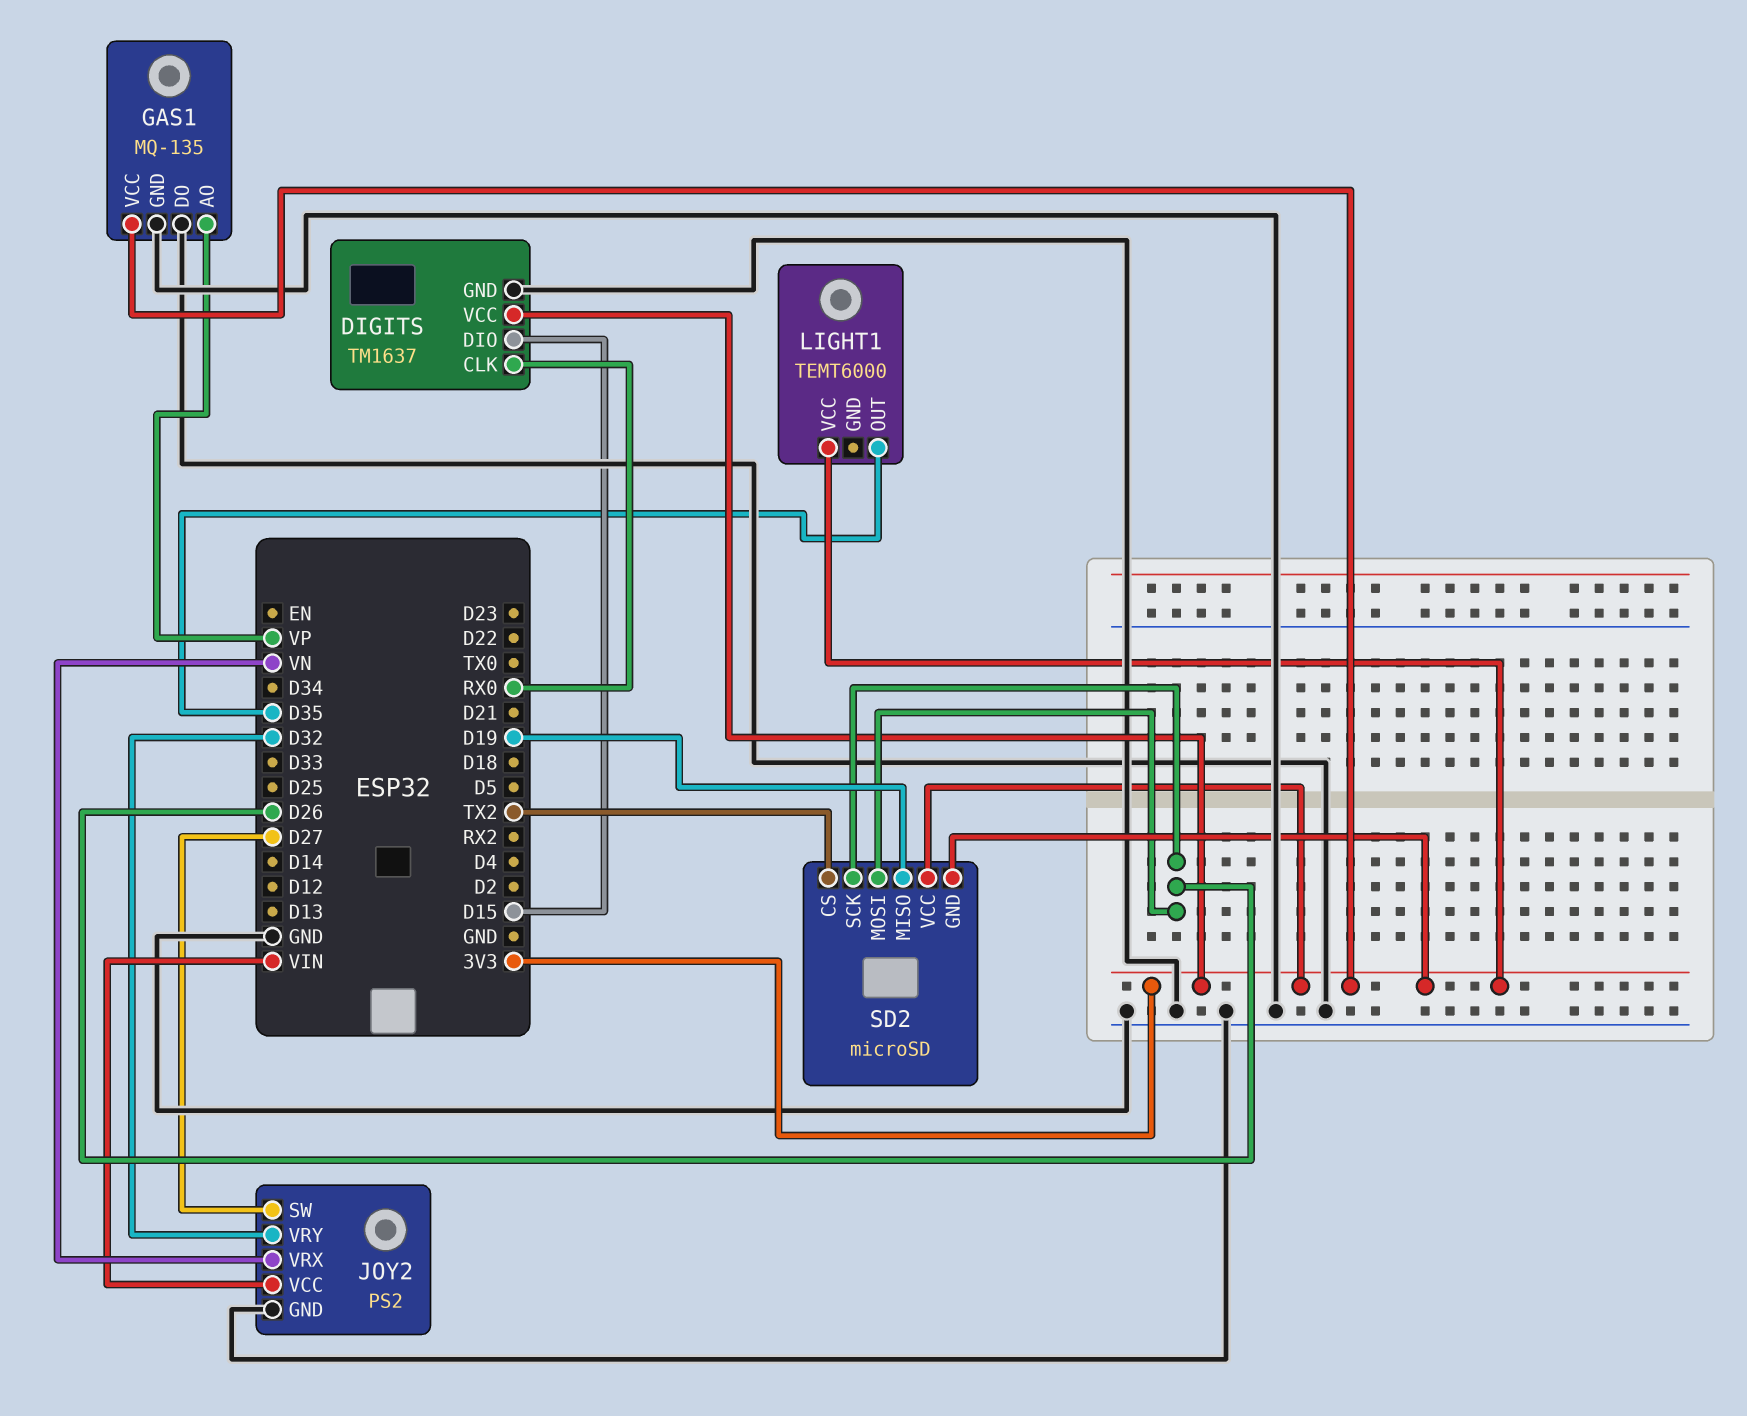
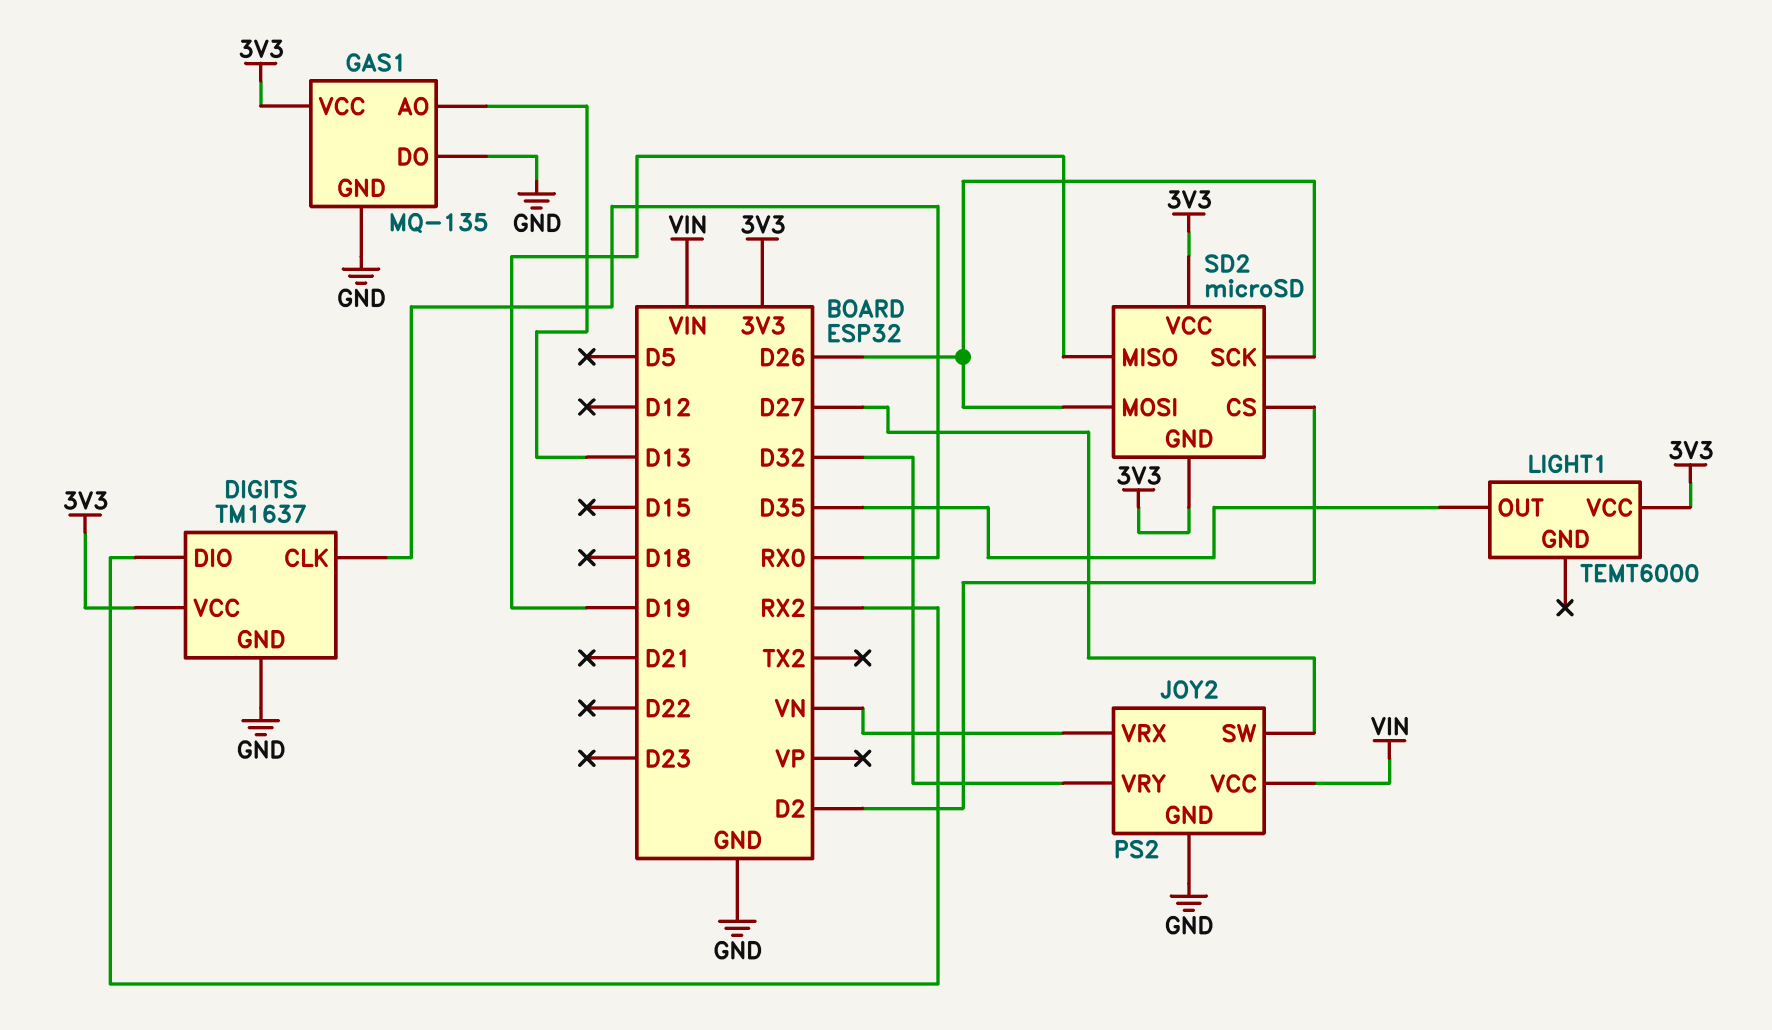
DIGITS pin DIO: D15 -> RX2
GAS1 pin AO: VP -> D13
SD2 pin CS: TX2 -> D2

